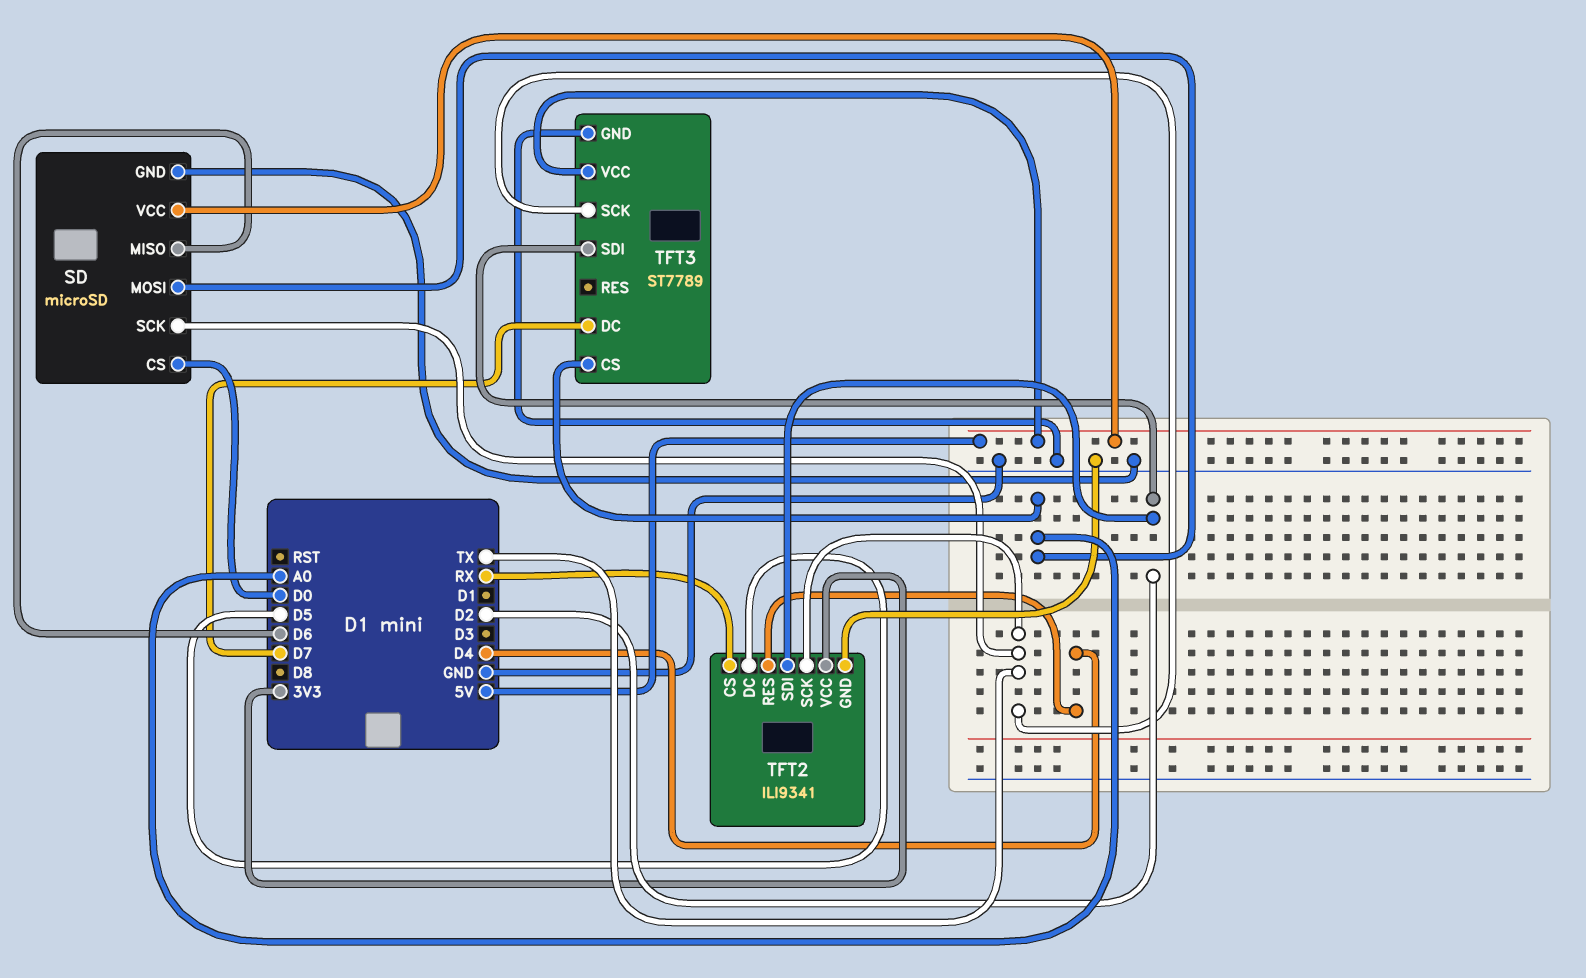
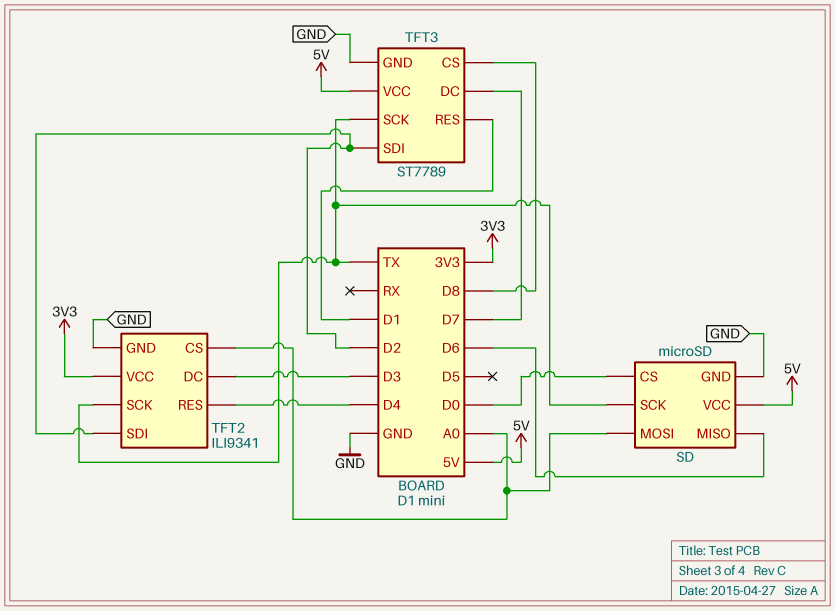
TFT2 pin CS: RX -> A0
TFT2 pin DC: D5 -> D3
TFT3 pin CS: A0 -> D8
TFT3 pin RES: none -> D1

